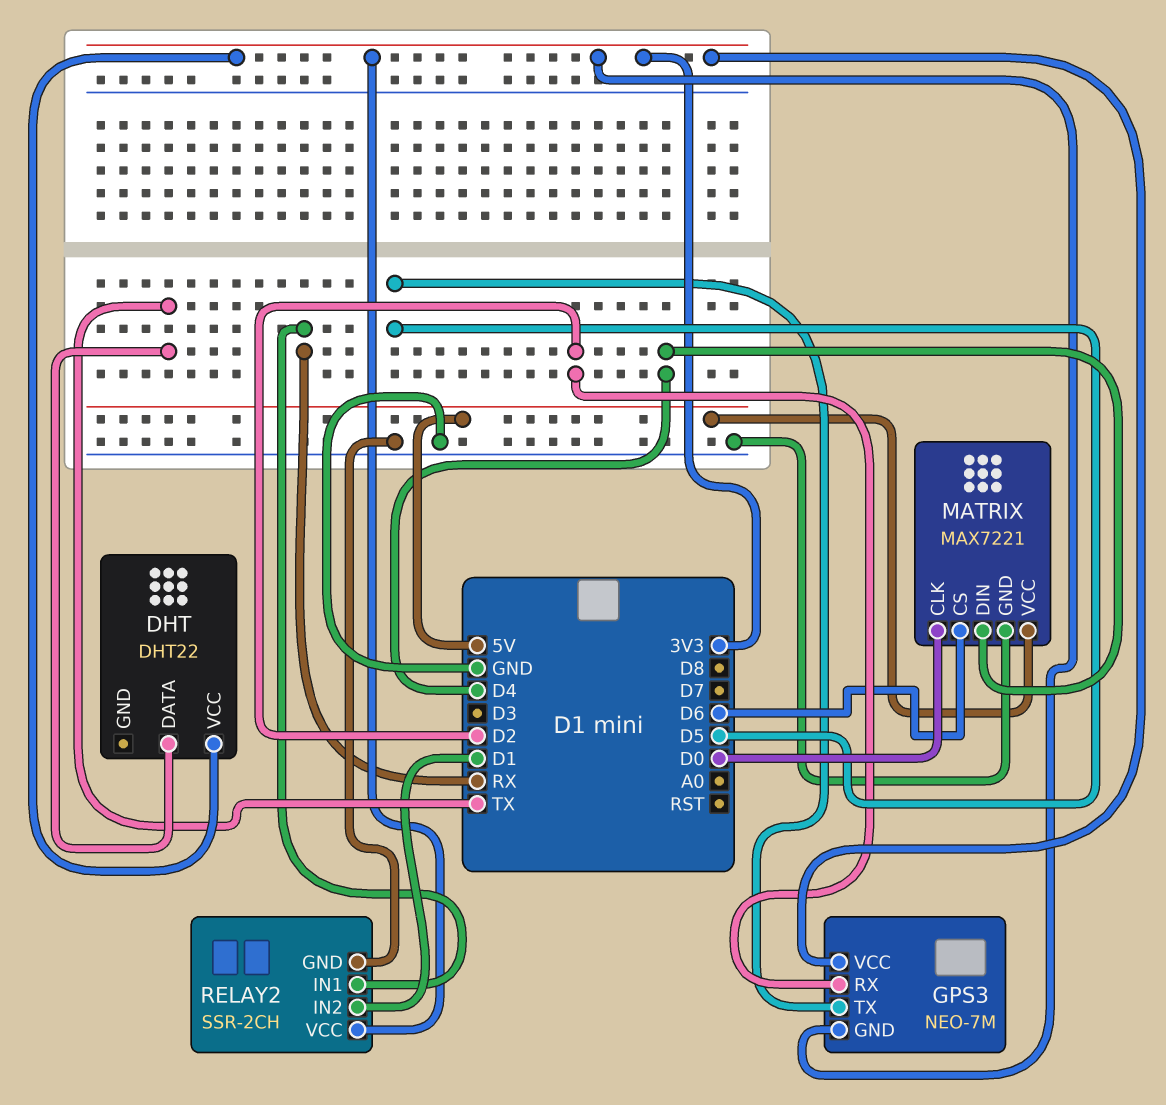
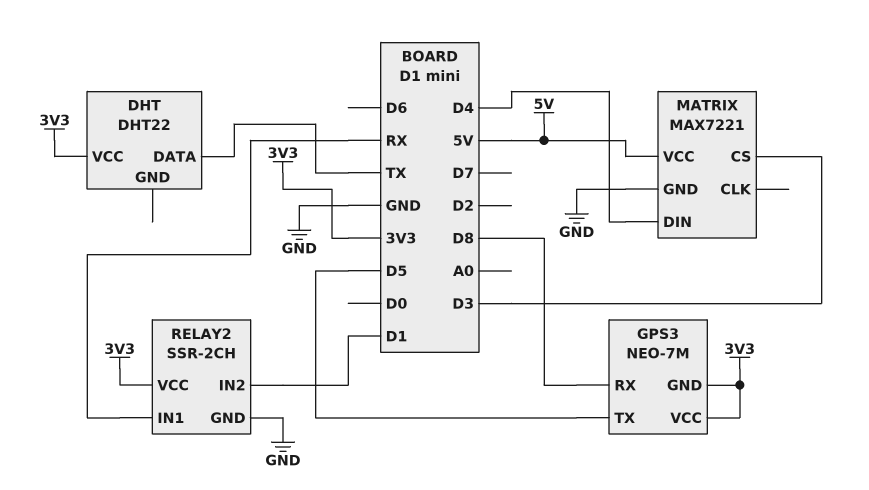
GPS3 pin RX: D2 -> D8
MATRIX pin CLK: D0 -> none
MATRIX pin CS: D6 -> D3

